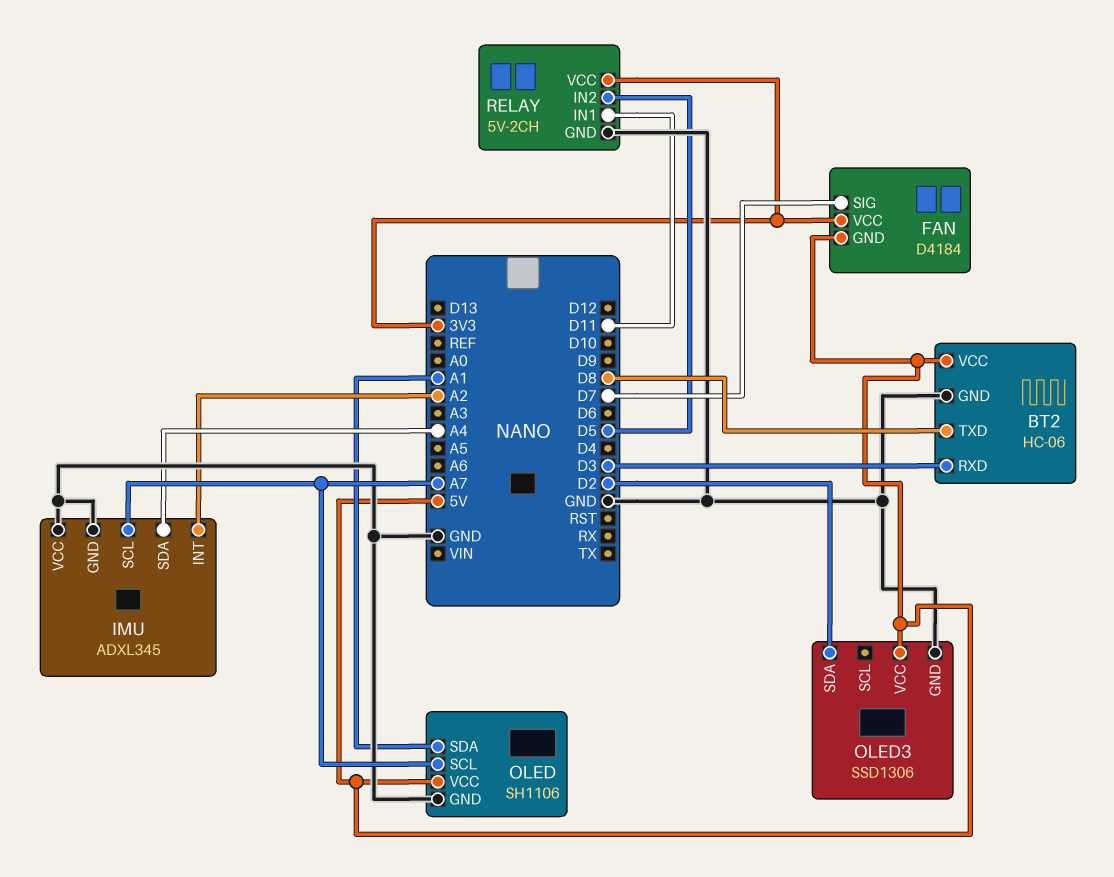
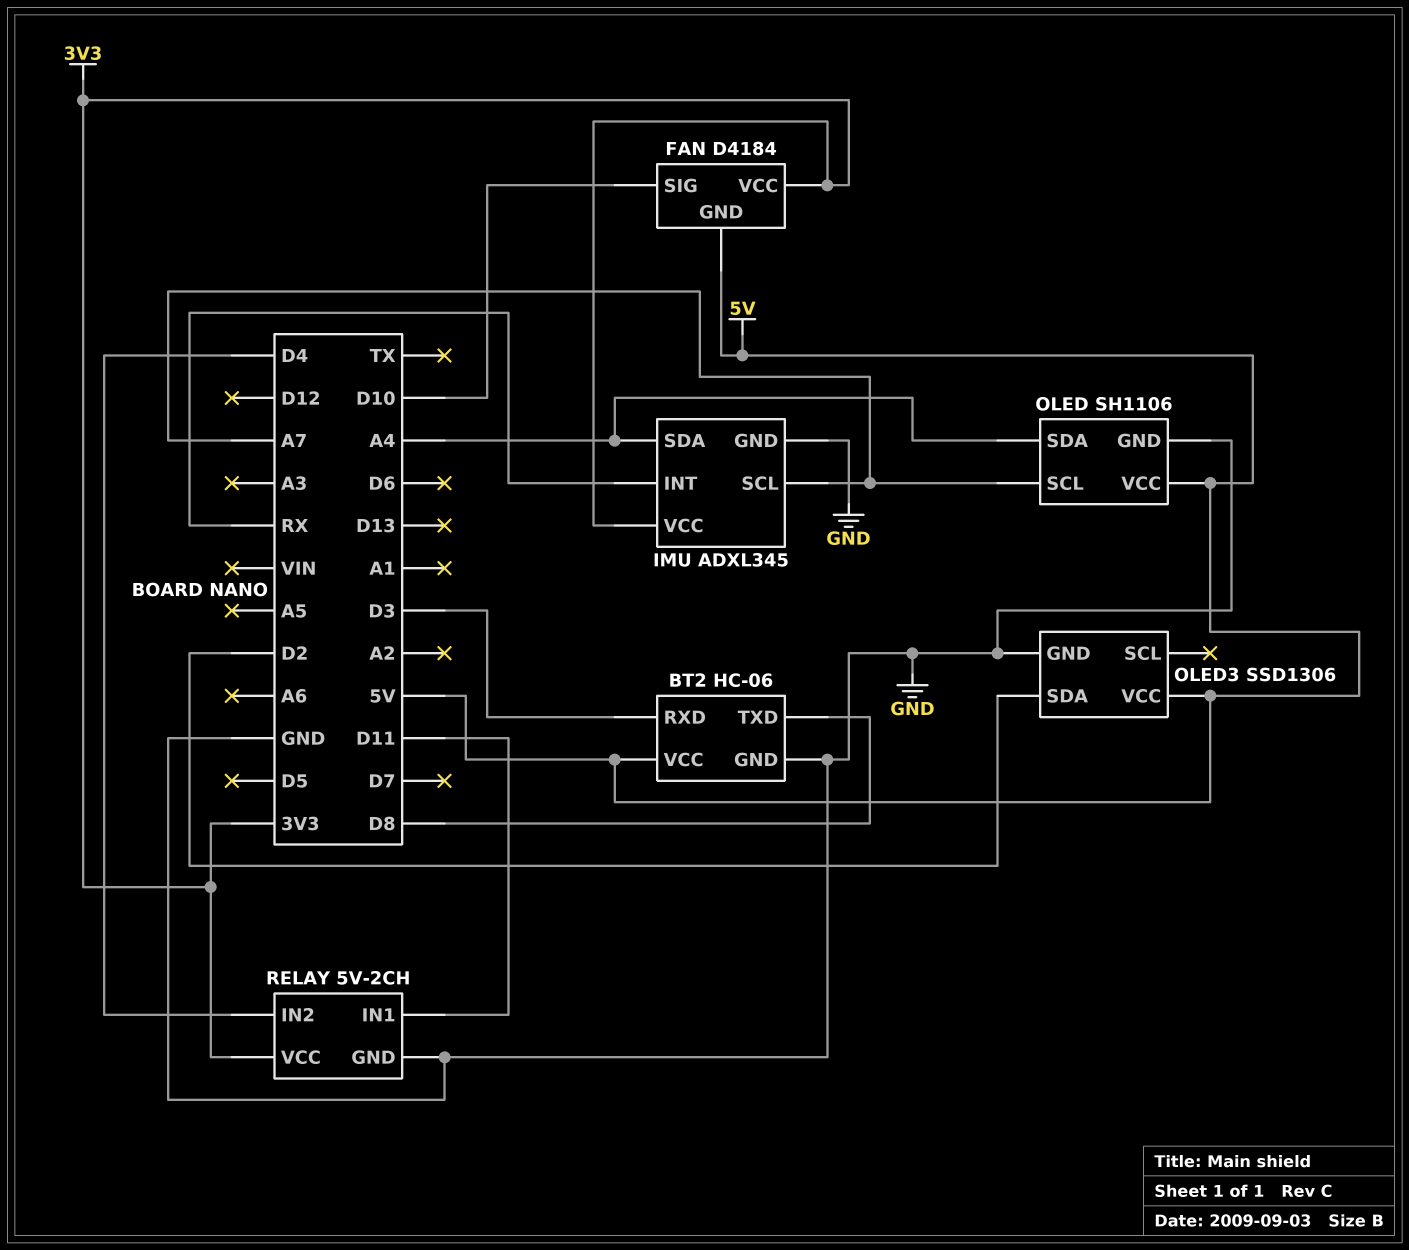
FAN pin SIG: D7 -> D10
IMU pin INT: A2 -> RX
IMU pin VCC: GND -> 3V3
OLED pin SDA: A1 -> A4
RELAY pin IN2: D5 -> D4

